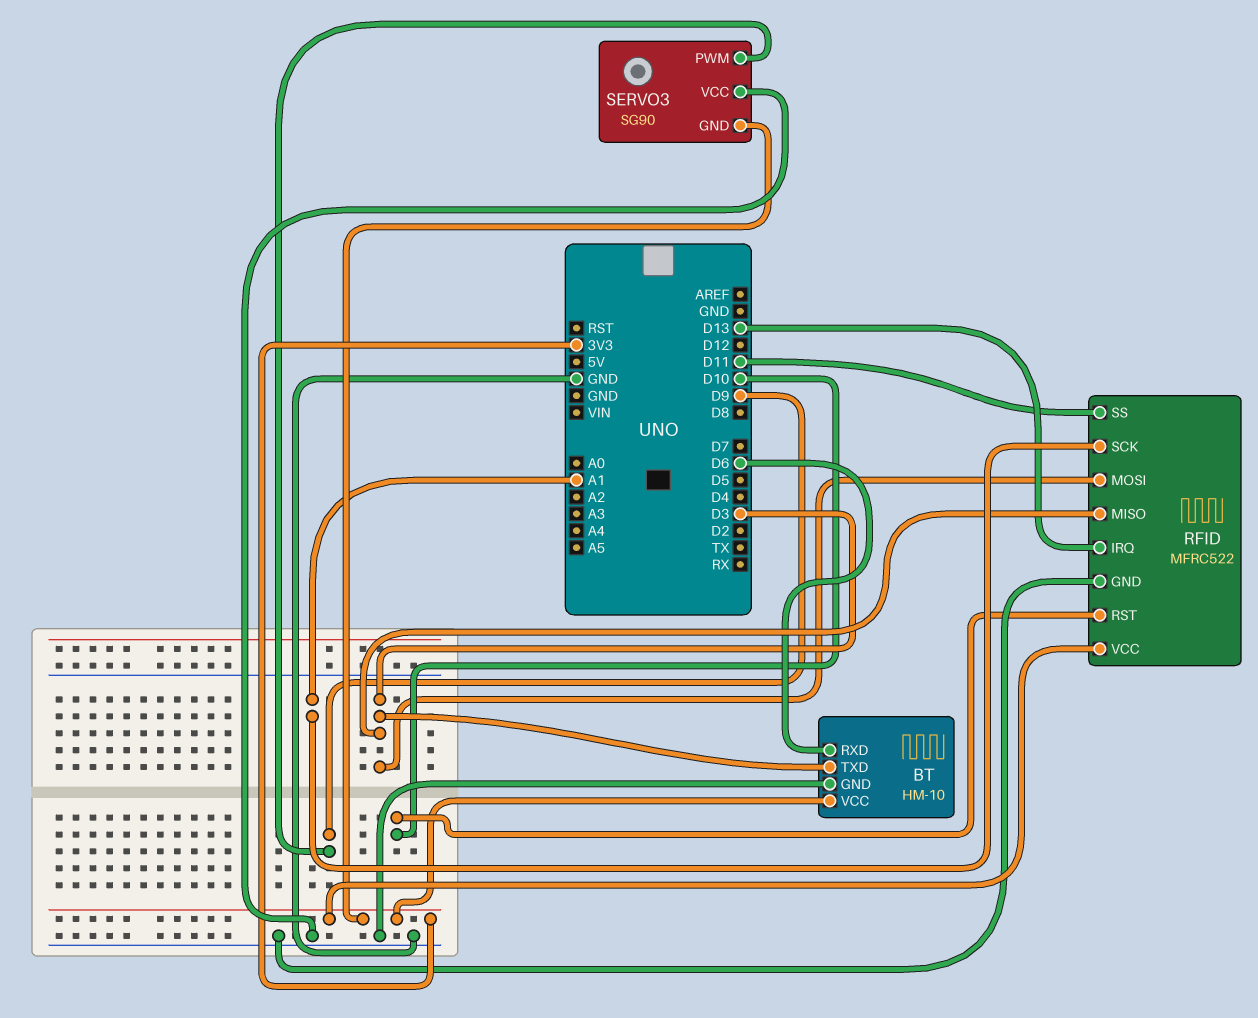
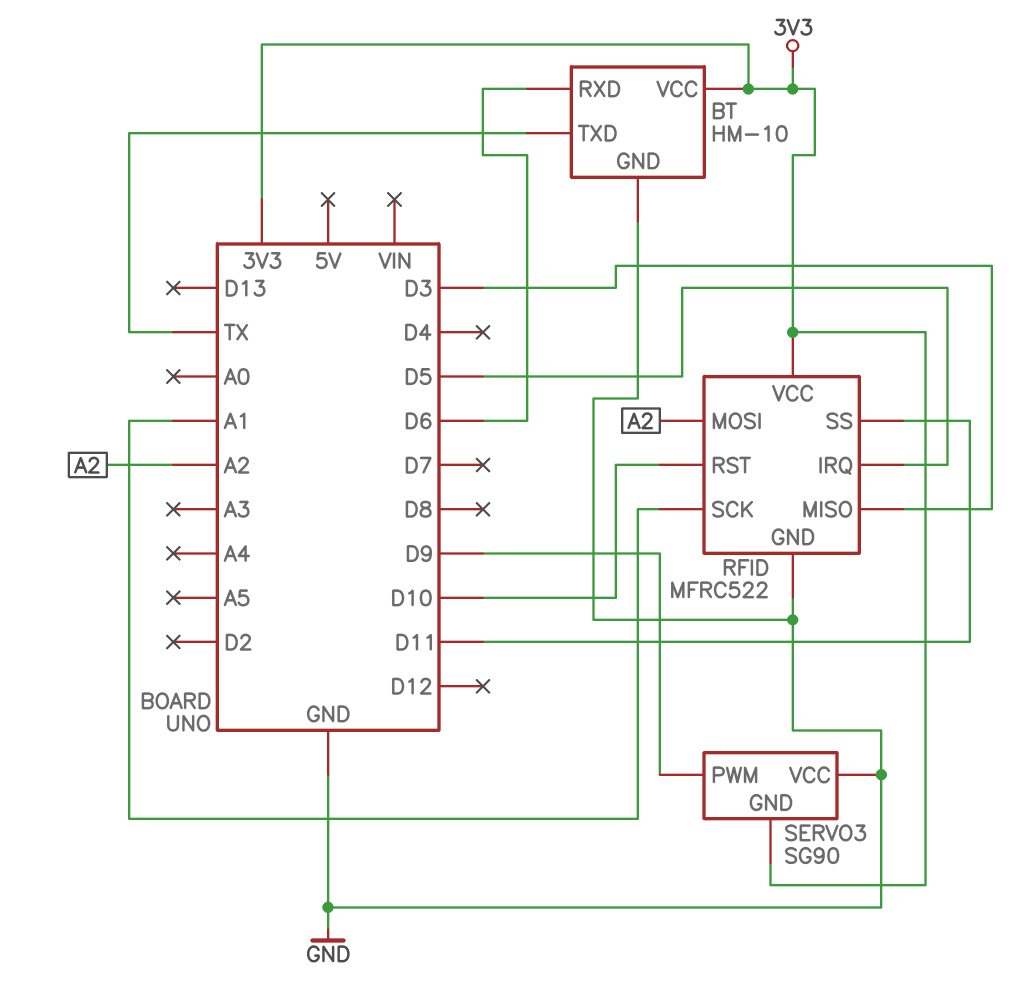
BT pin TXD: D3 -> TX
RFID pin IRQ: D13 -> D5
RFID pin MOSI: D3 -> A2

